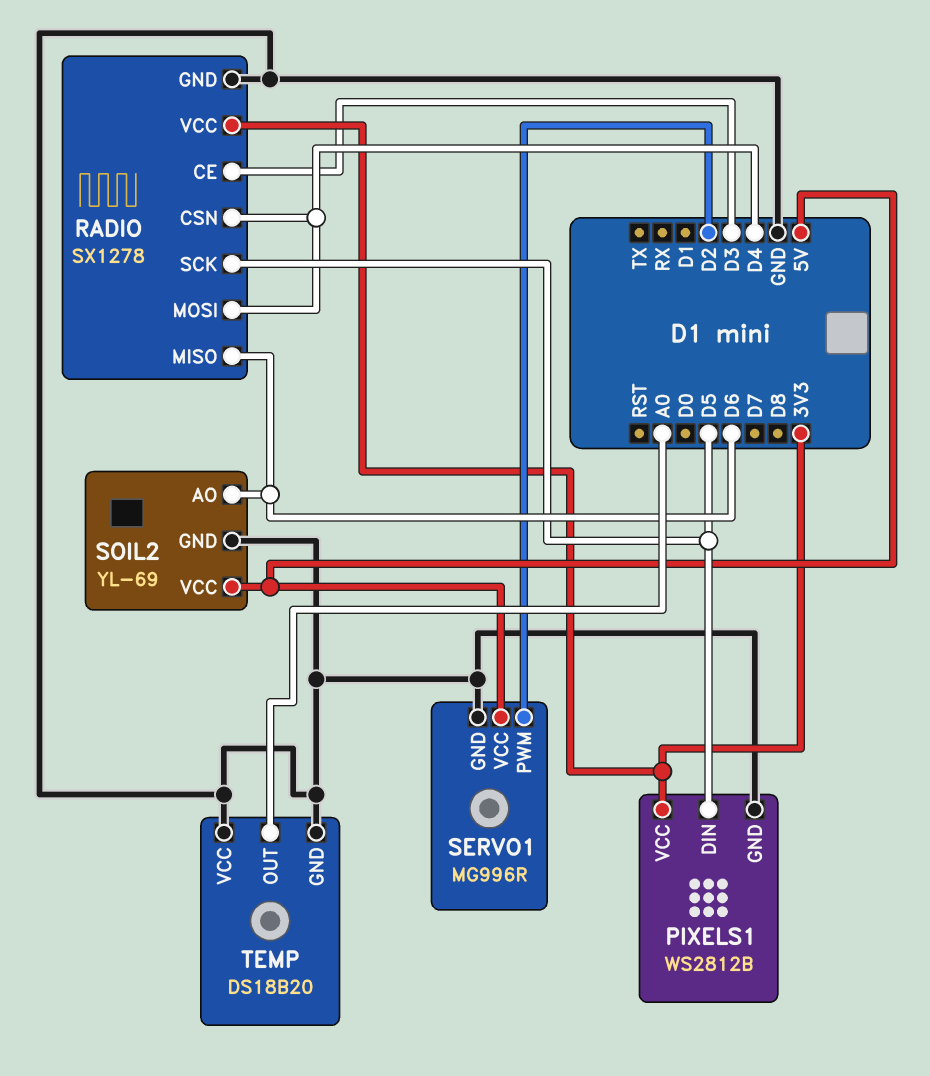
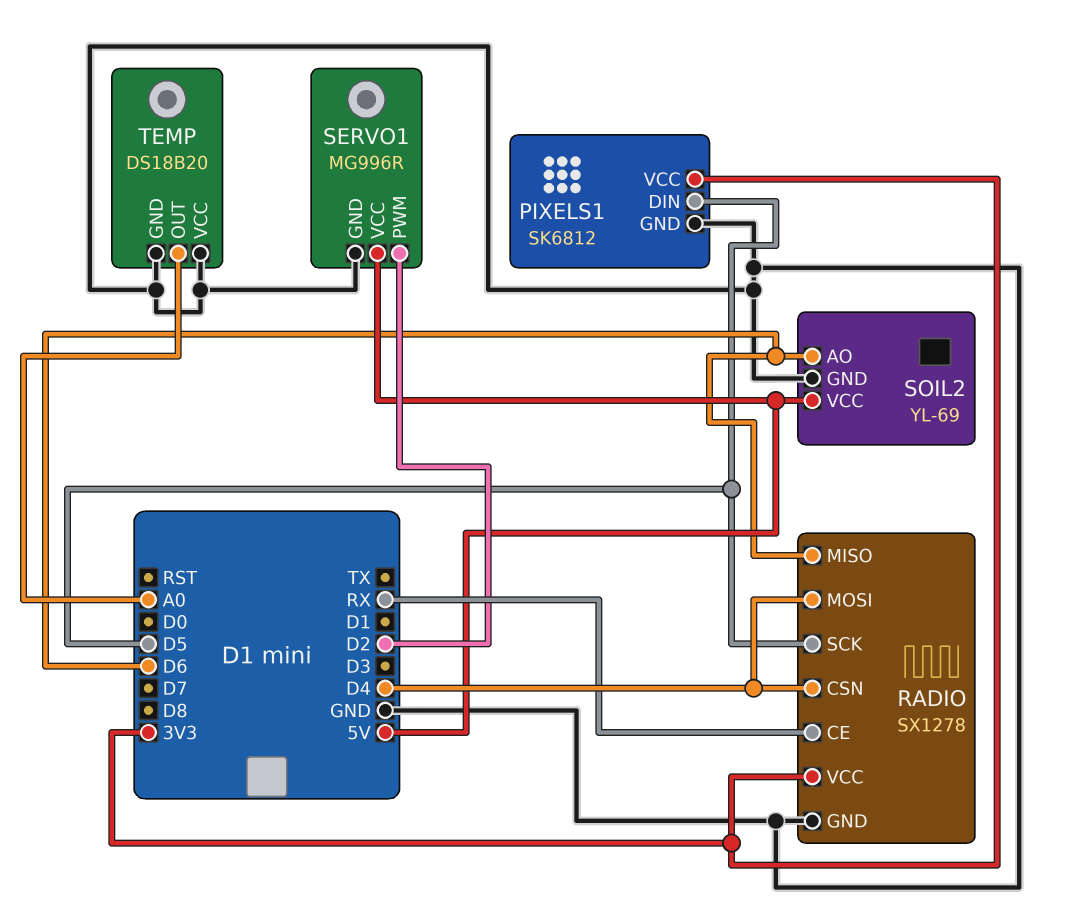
PIXELS1: WS2812B -> SK6812
RADIO pin CE: D3 -> RX

